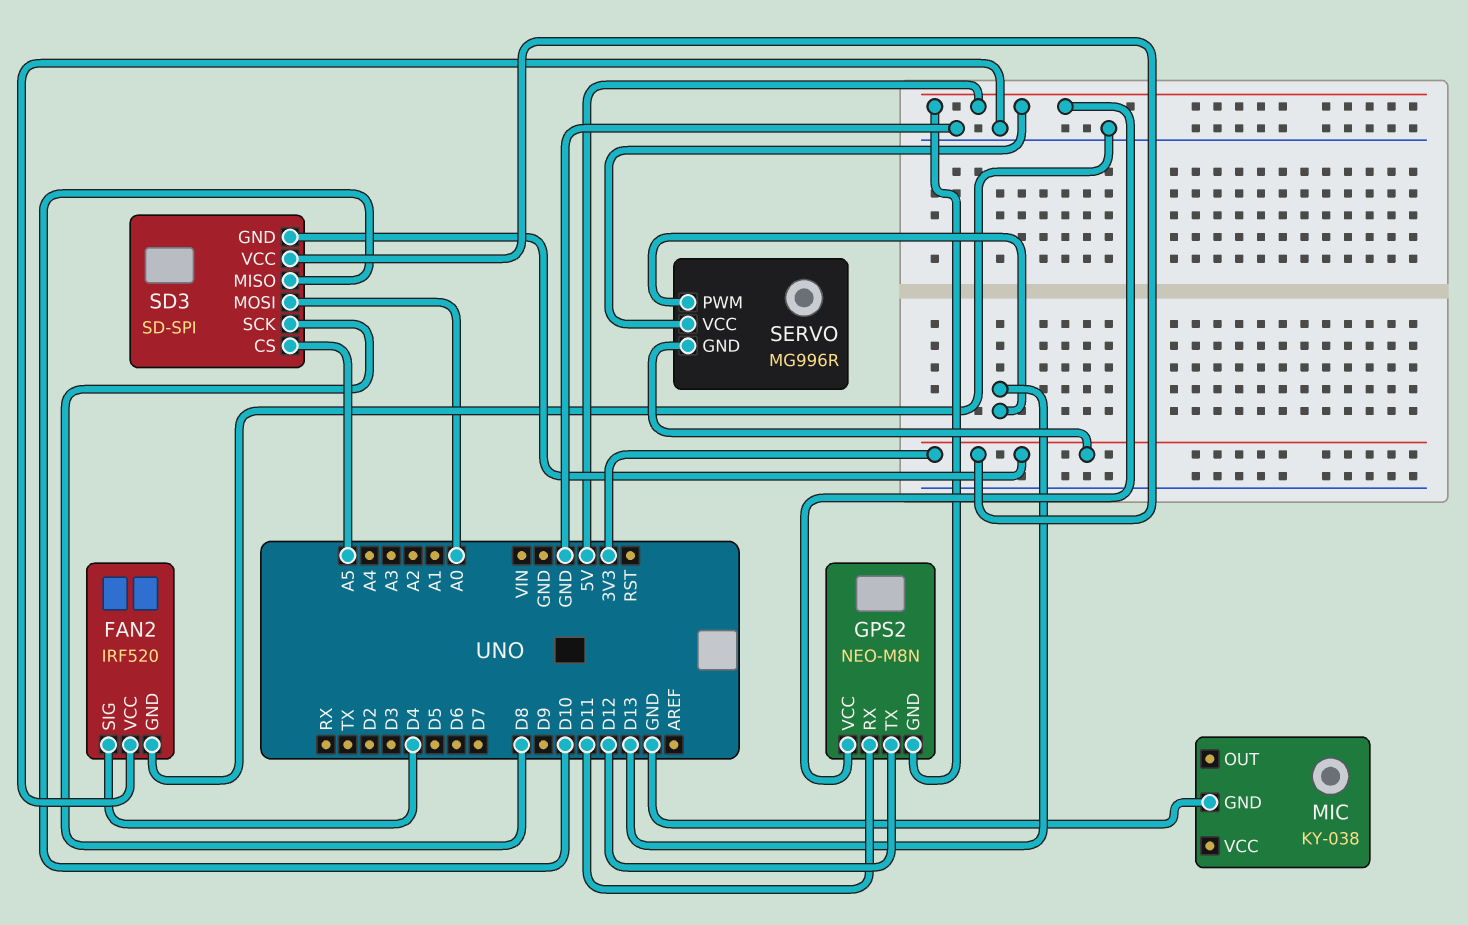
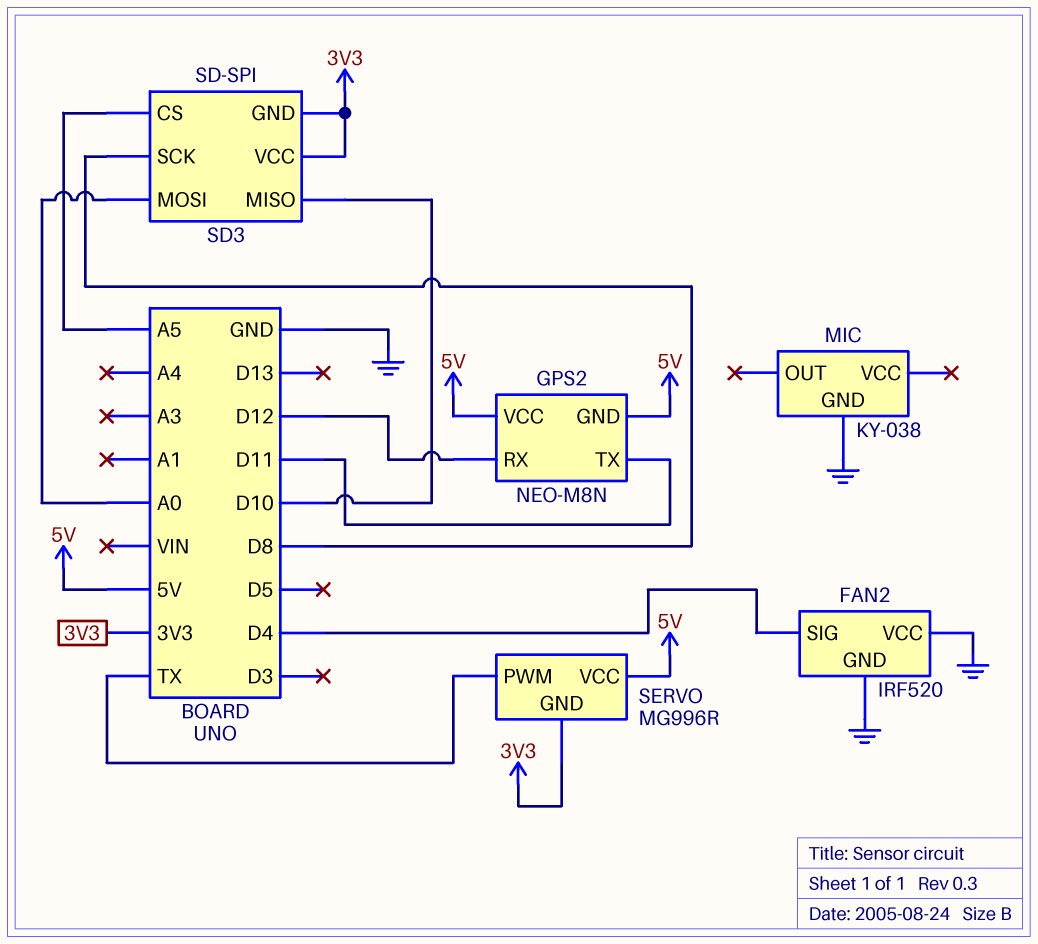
GPS2 pin RX: D11 -> D12
GPS2 pin TX: D12 -> D11
SERVO pin PWM: D13 -> TX

